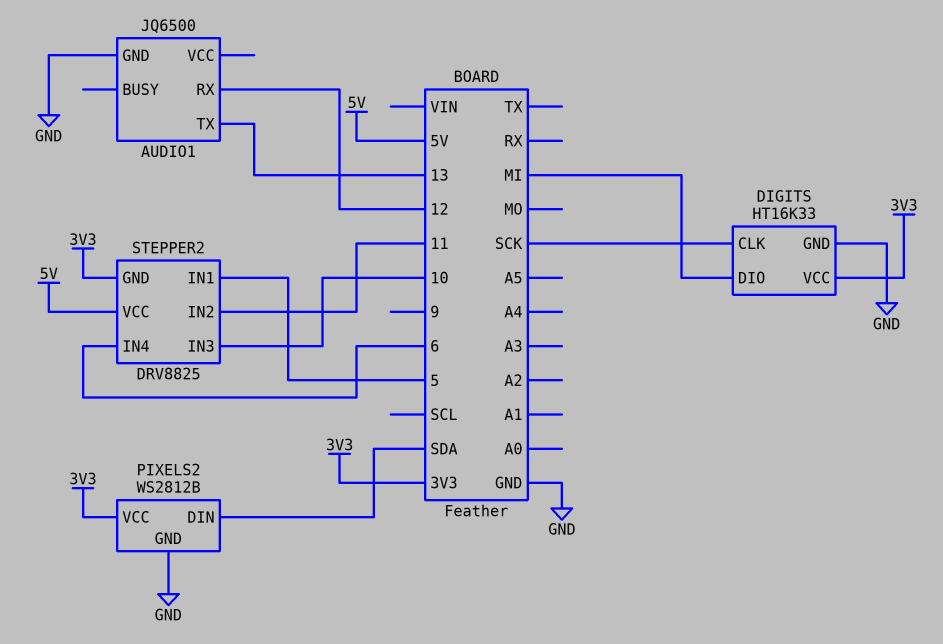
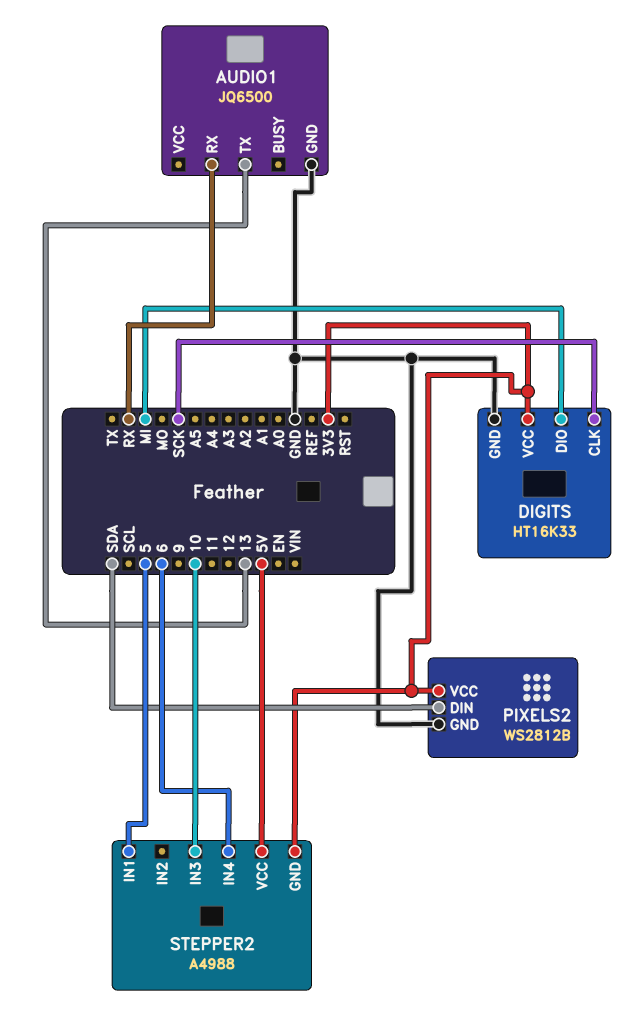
AUDIO1 pin RX: 12 -> RX
STEPPER2: DRV8825 -> A4988
STEPPER2 pin IN2: 11 -> none

